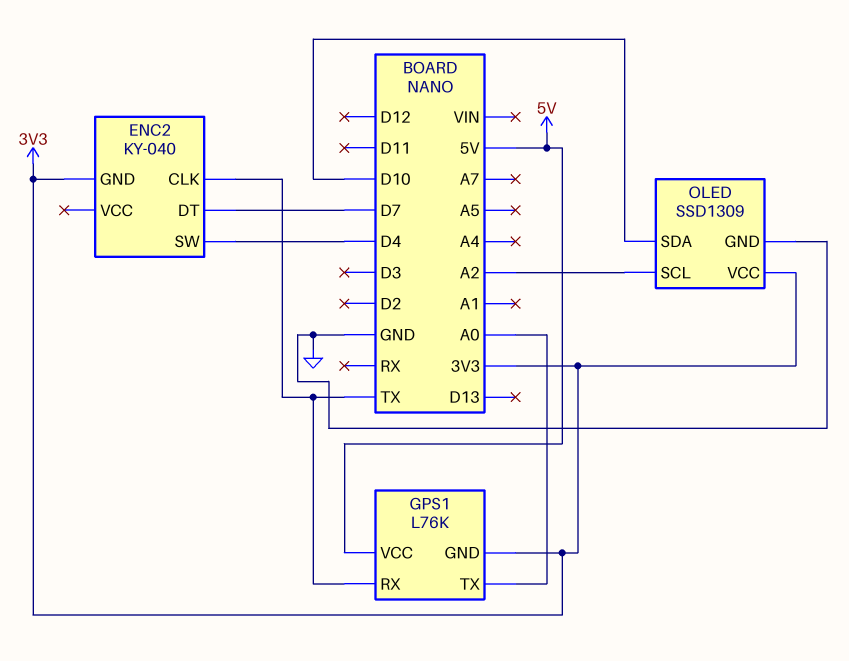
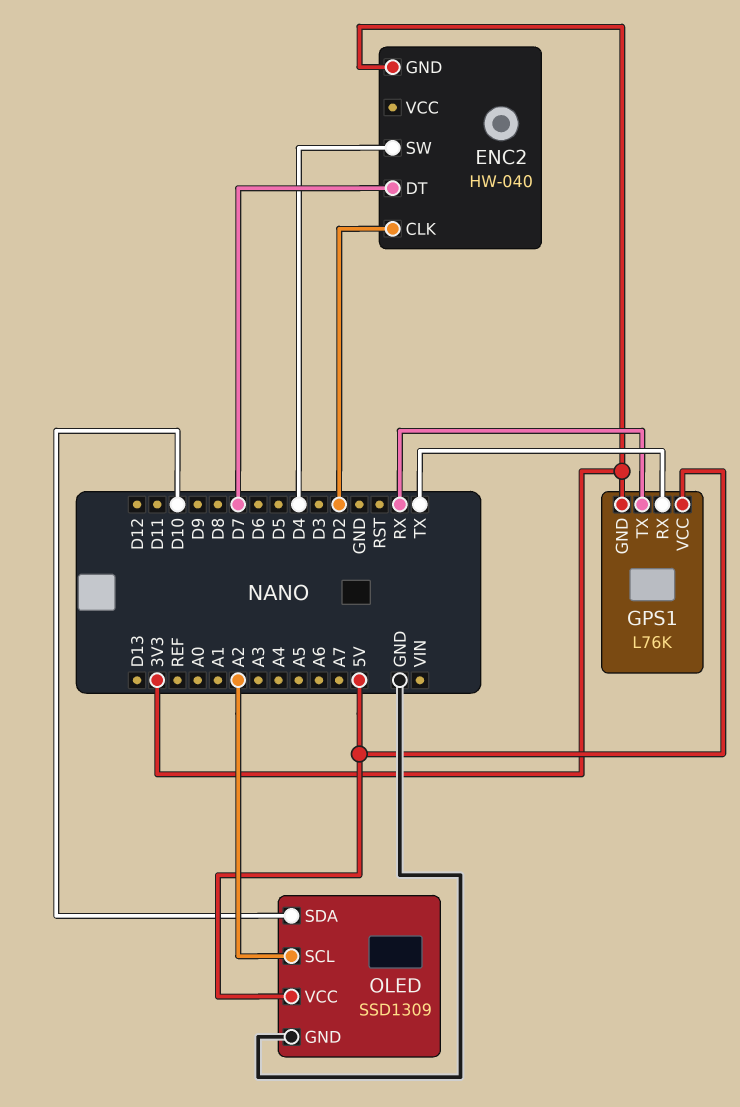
ENC2: KY-040 -> HW-040
ENC2 pin CLK: TX -> D2
GPS1 pin TX: A0 -> RX
OLED pin VCC: 3V3 -> 5V

